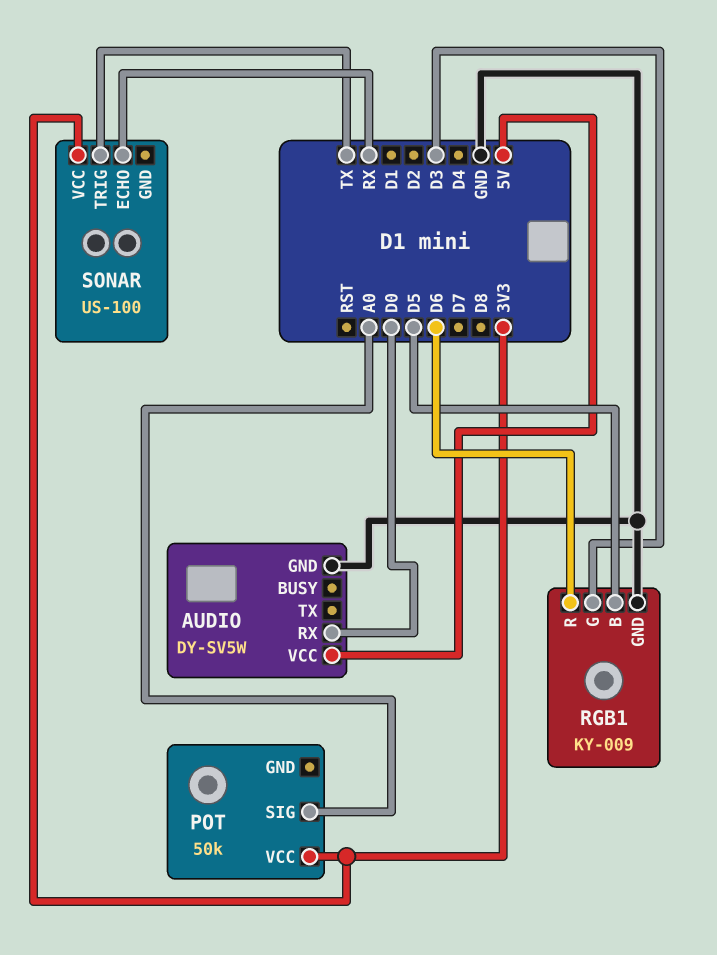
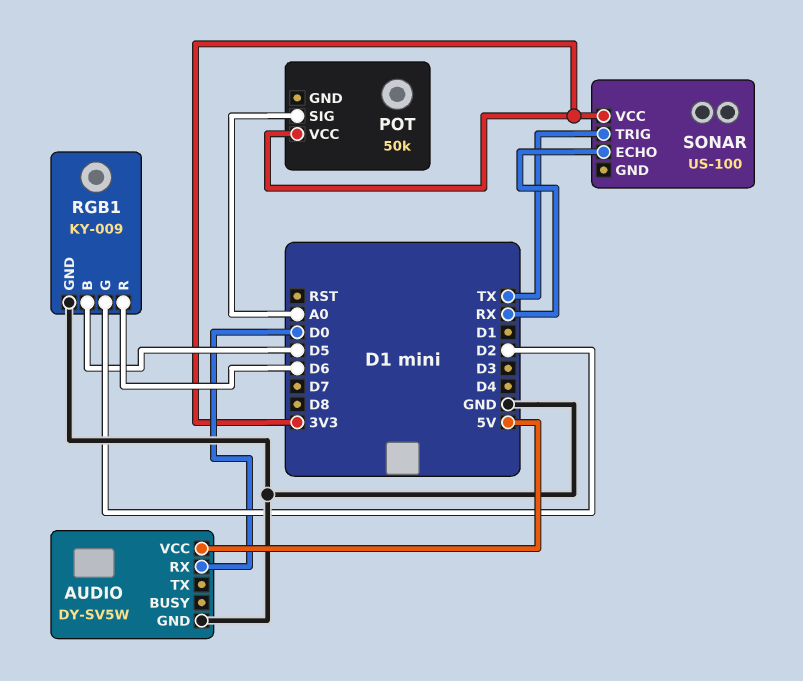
RGB1 pin G: D3 -> D2

